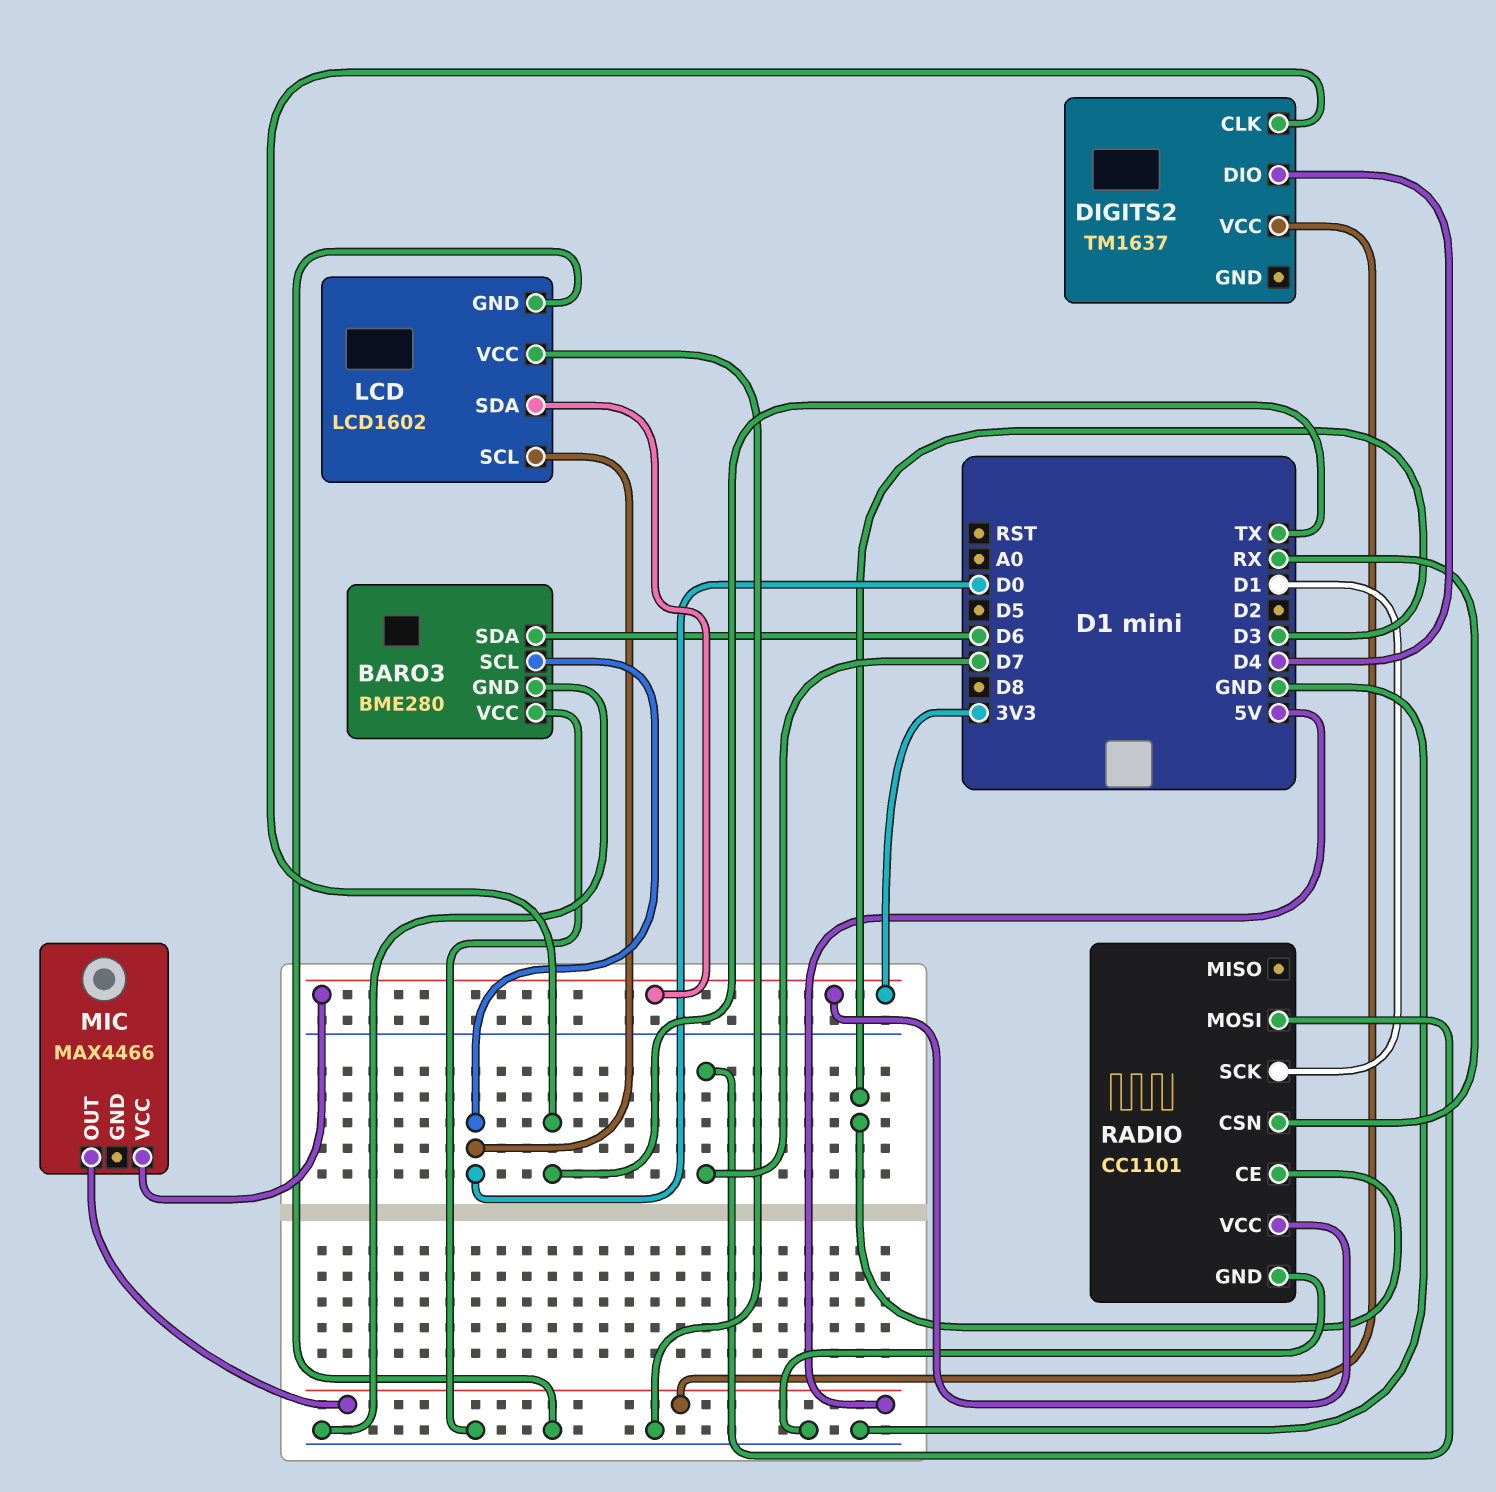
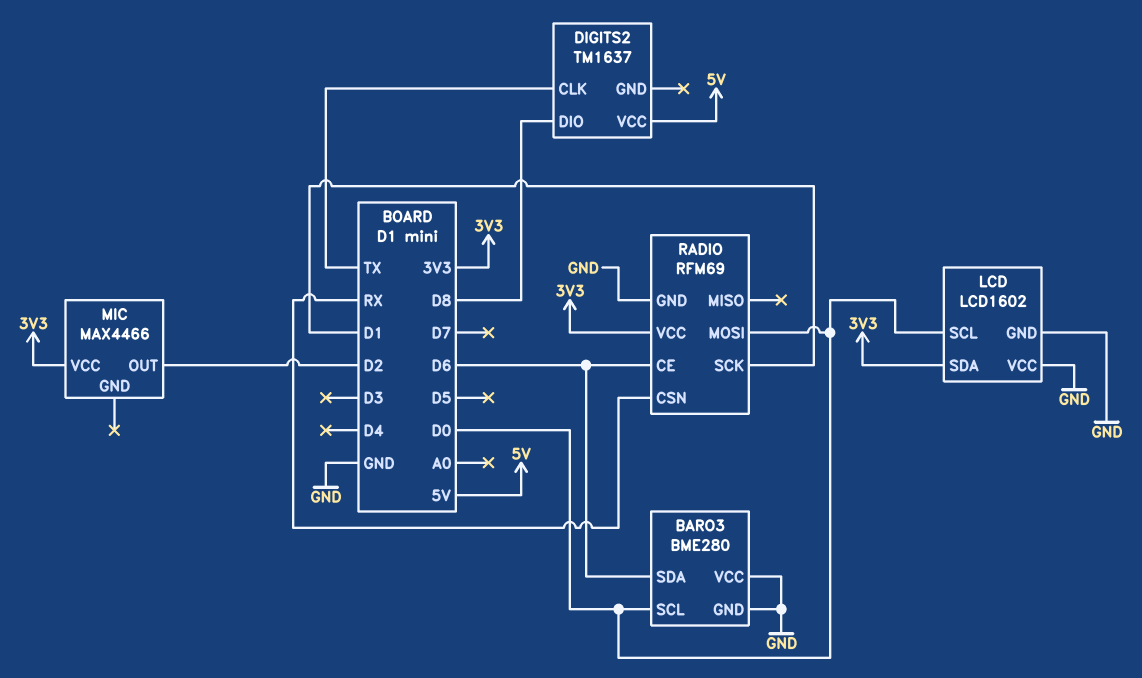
DIGITS2 pin DIO: D4 -> D8
MIC pin OUT: 5V -> D2
RADIO: CC1101 -> RFM69
RADIO pin CE: D3 -> D6
RADIO pin MOSI: D7 -> D0

